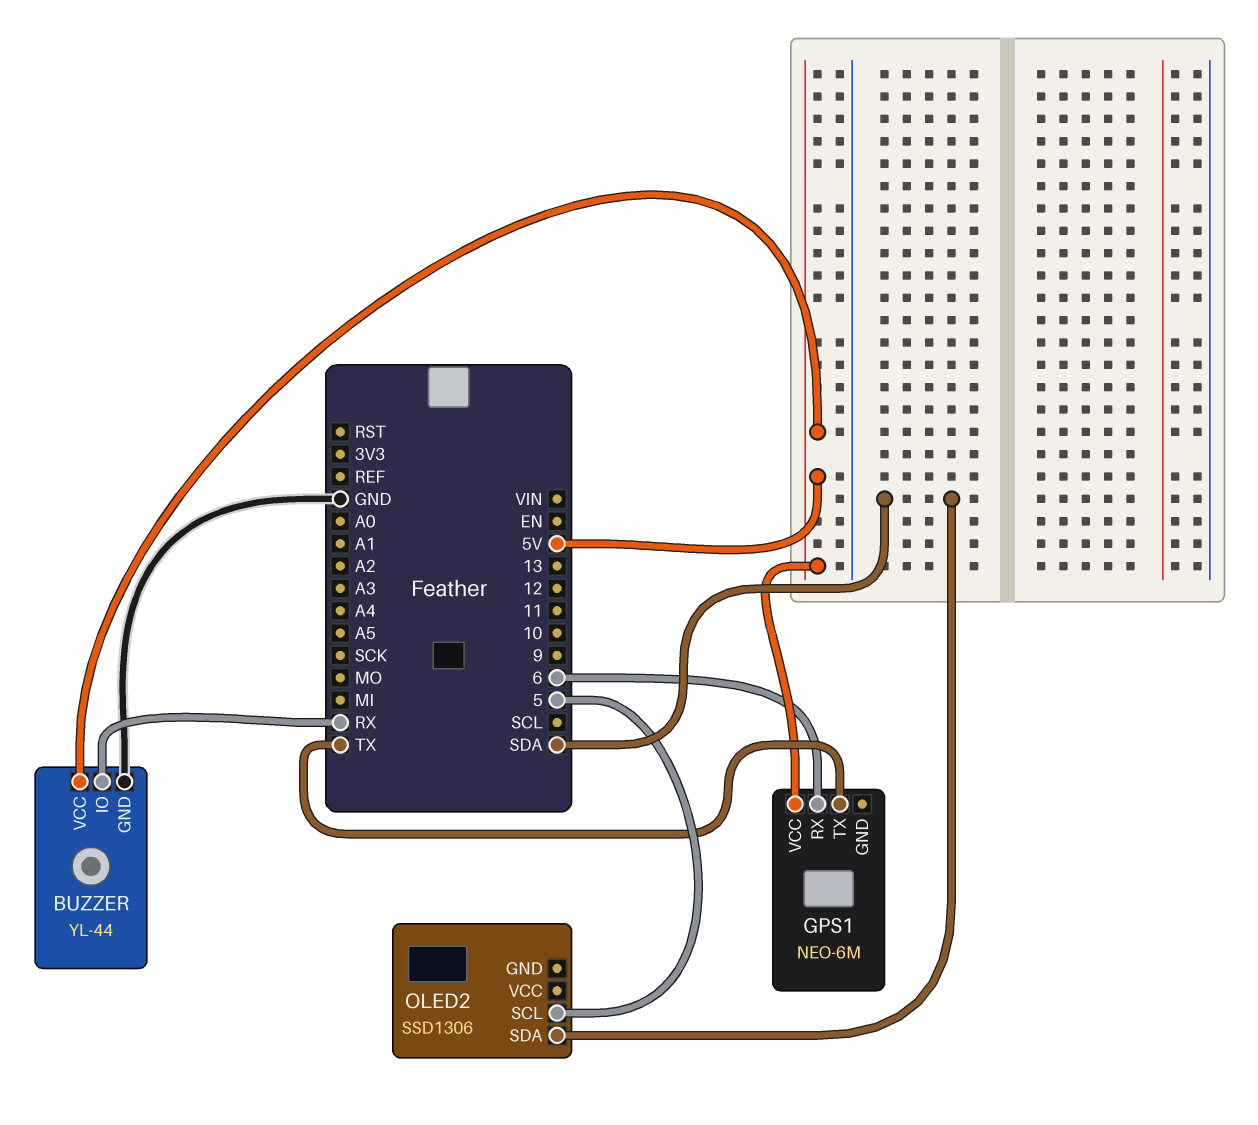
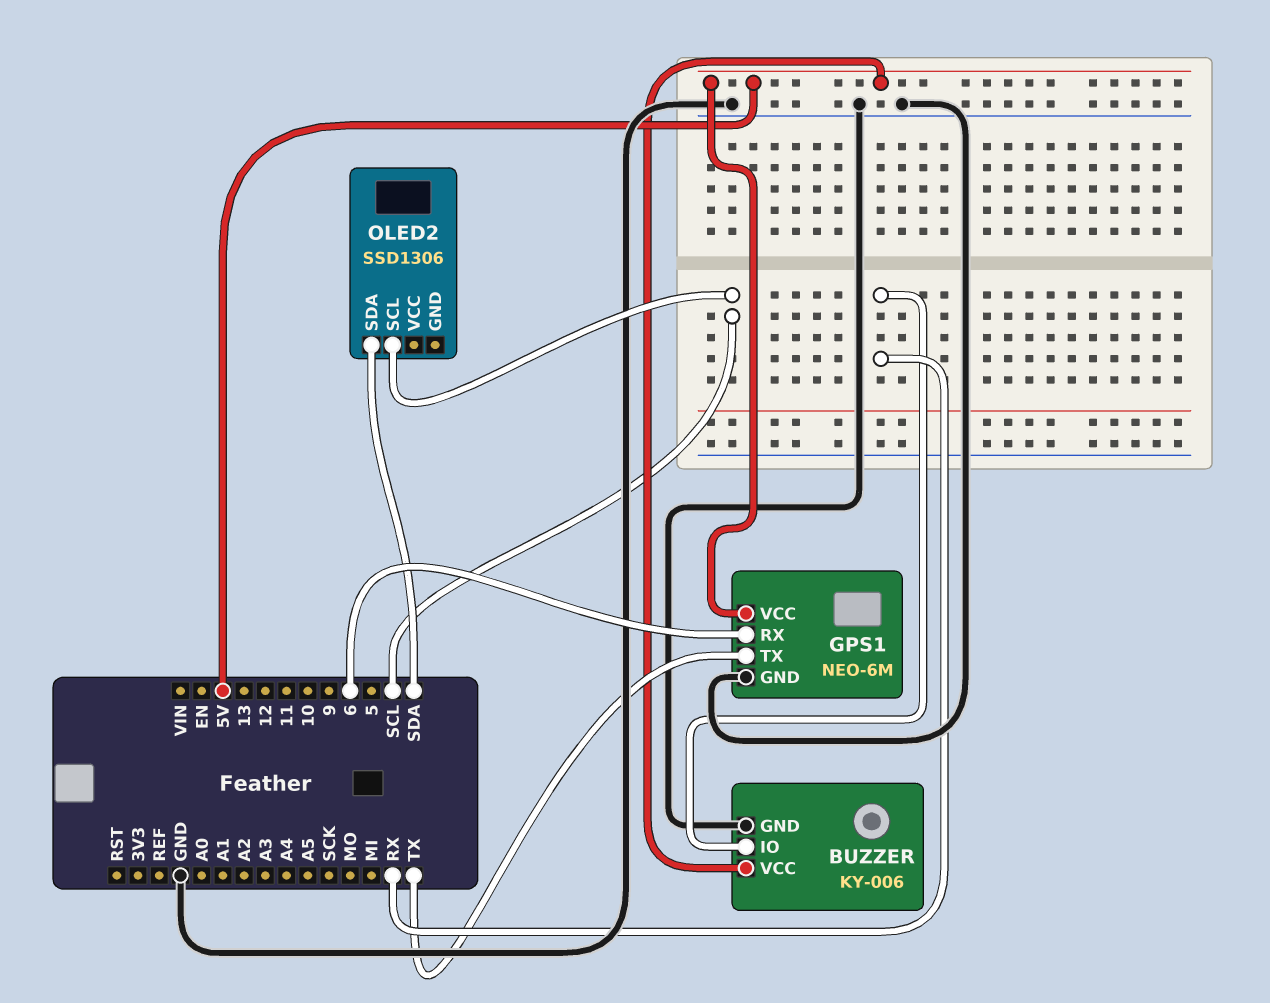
BUZZER: YL-44 -> KY-006
GPS1 pin GND: none -> GND
OLED2 pin SCL: 5 -> SCL

